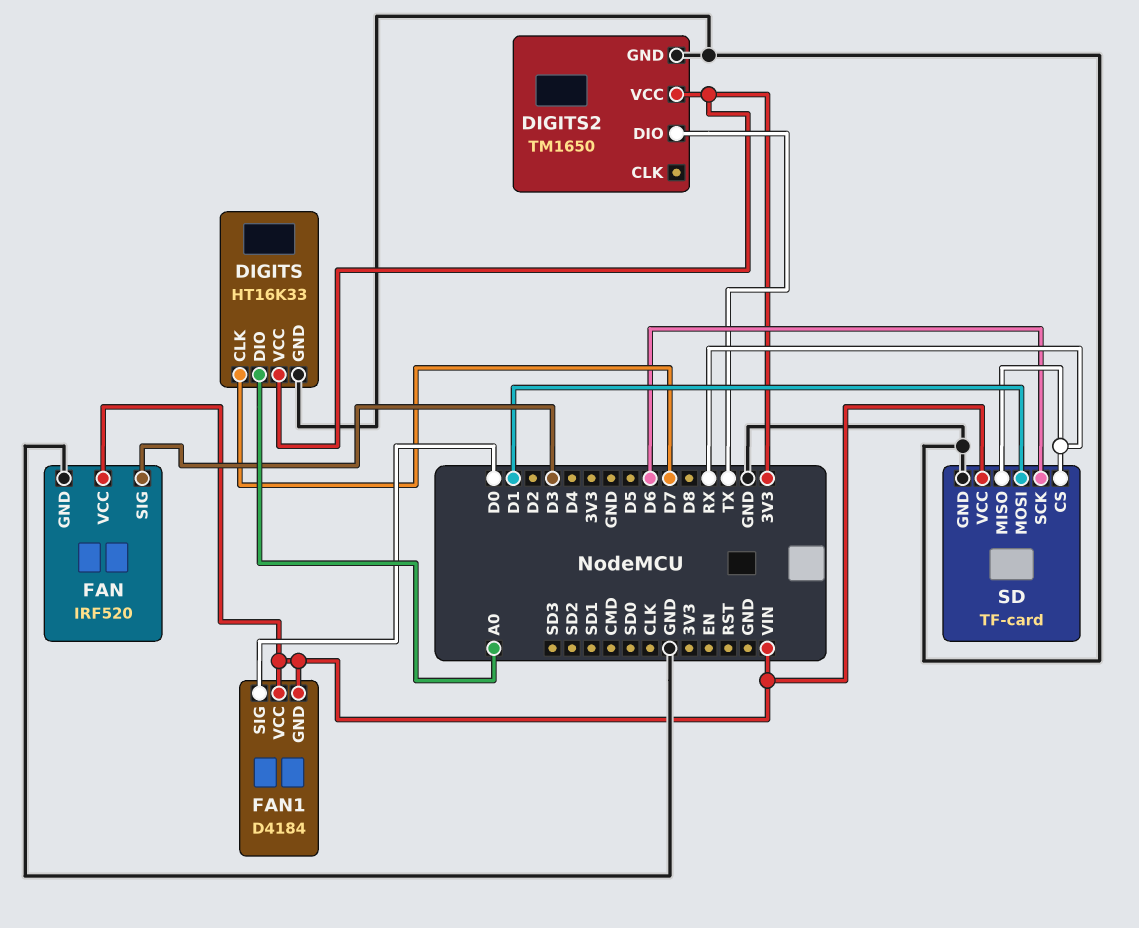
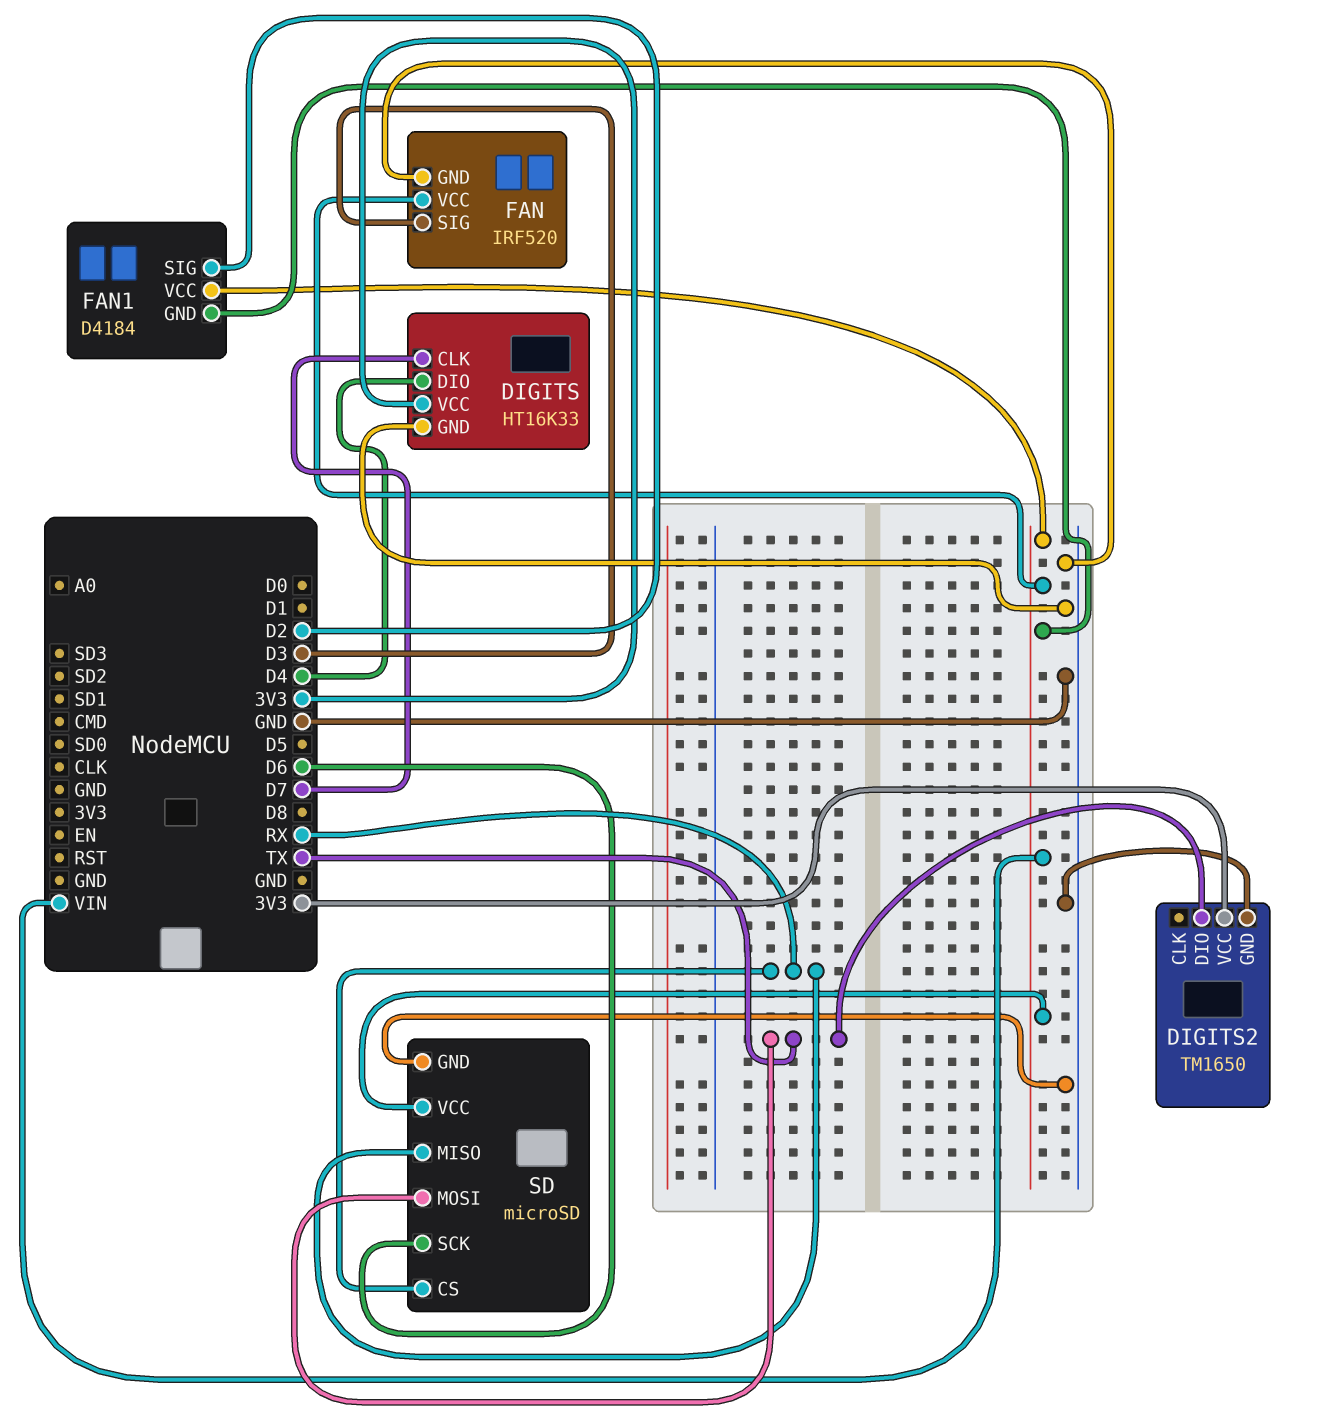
DIGITS pin DIO: A0 -> D4
FAN1 pin SIG: D0 -> D2
SD: TF-card -> microSD
SD pin MOSI: D1 -> TX

